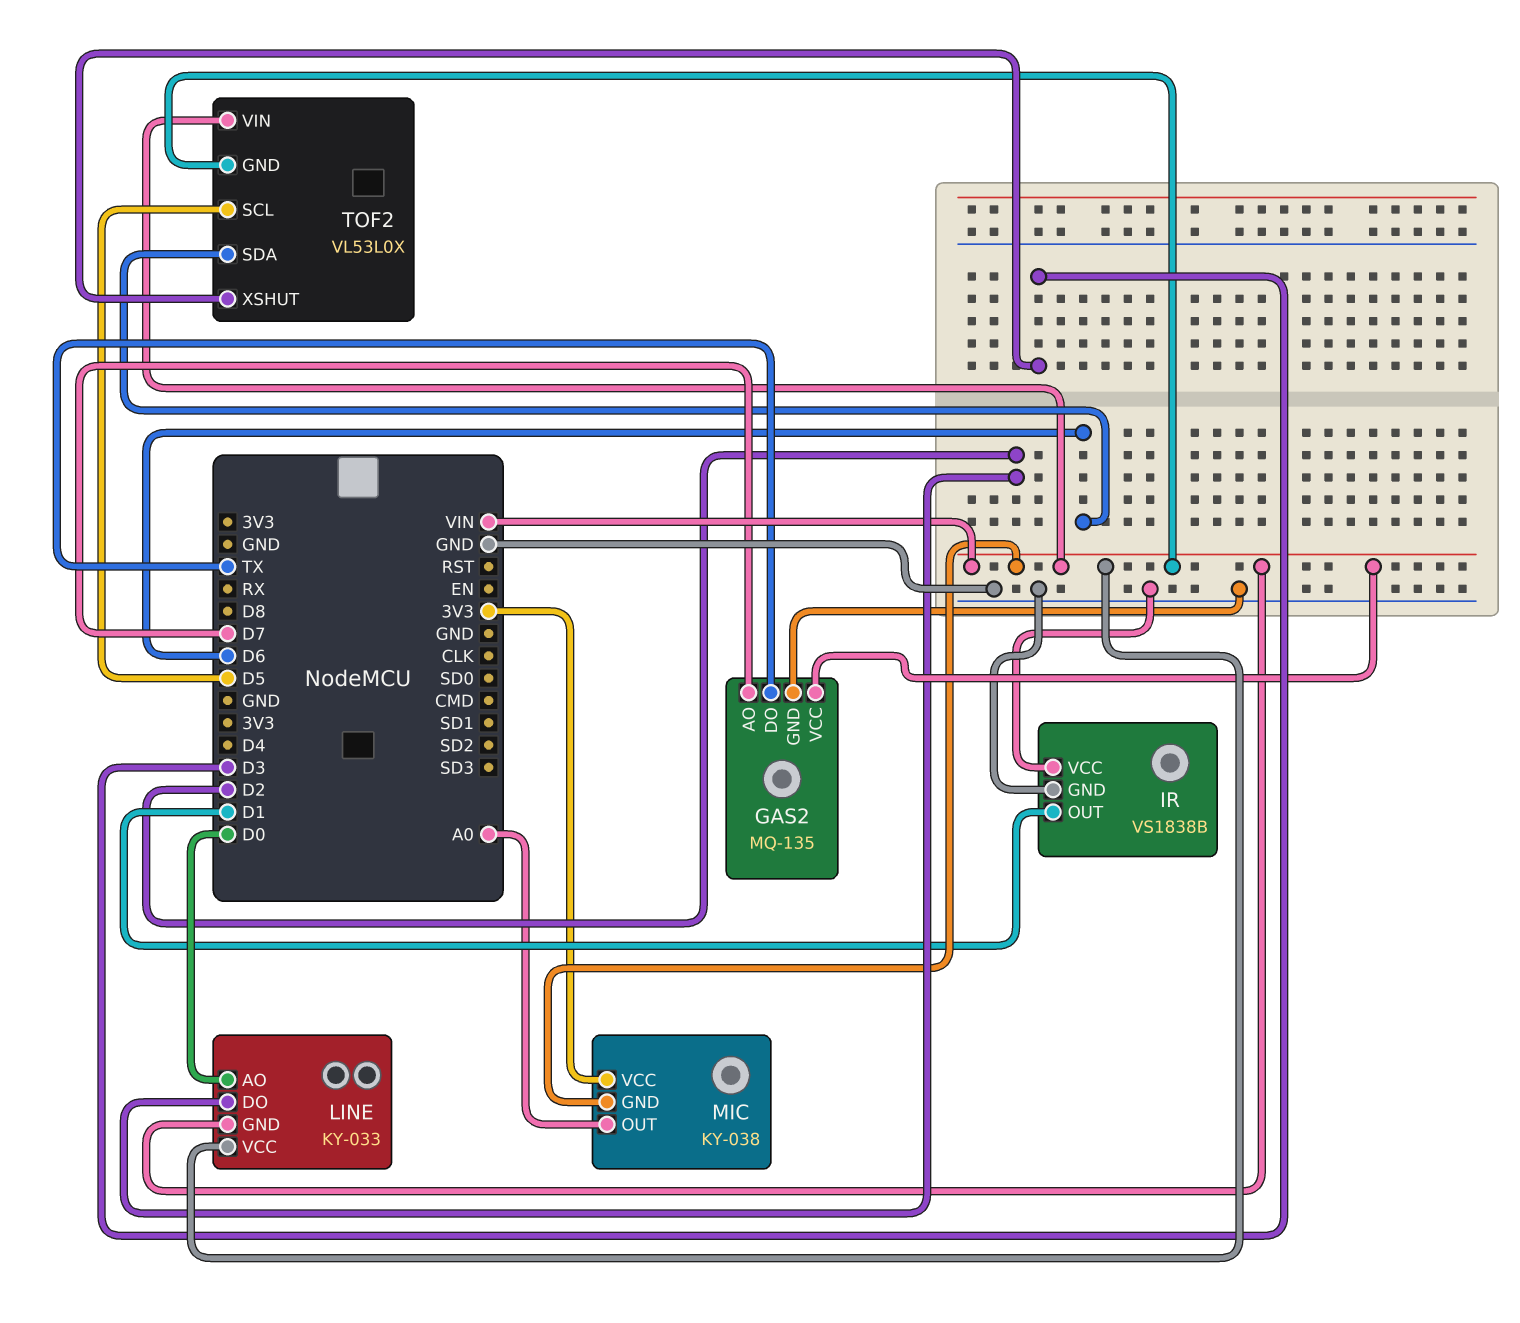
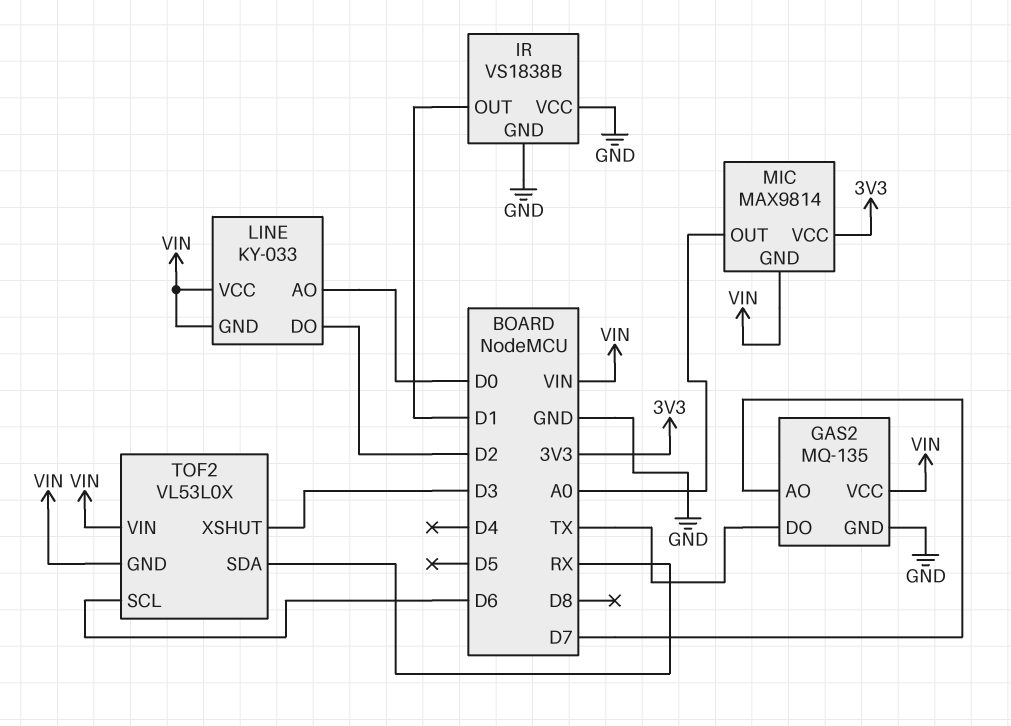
MIC: KY-038 -> MAX9814
TOF2 pin SCL: D5 -> D6
TOF2 pin SDA: D6 -> RX

